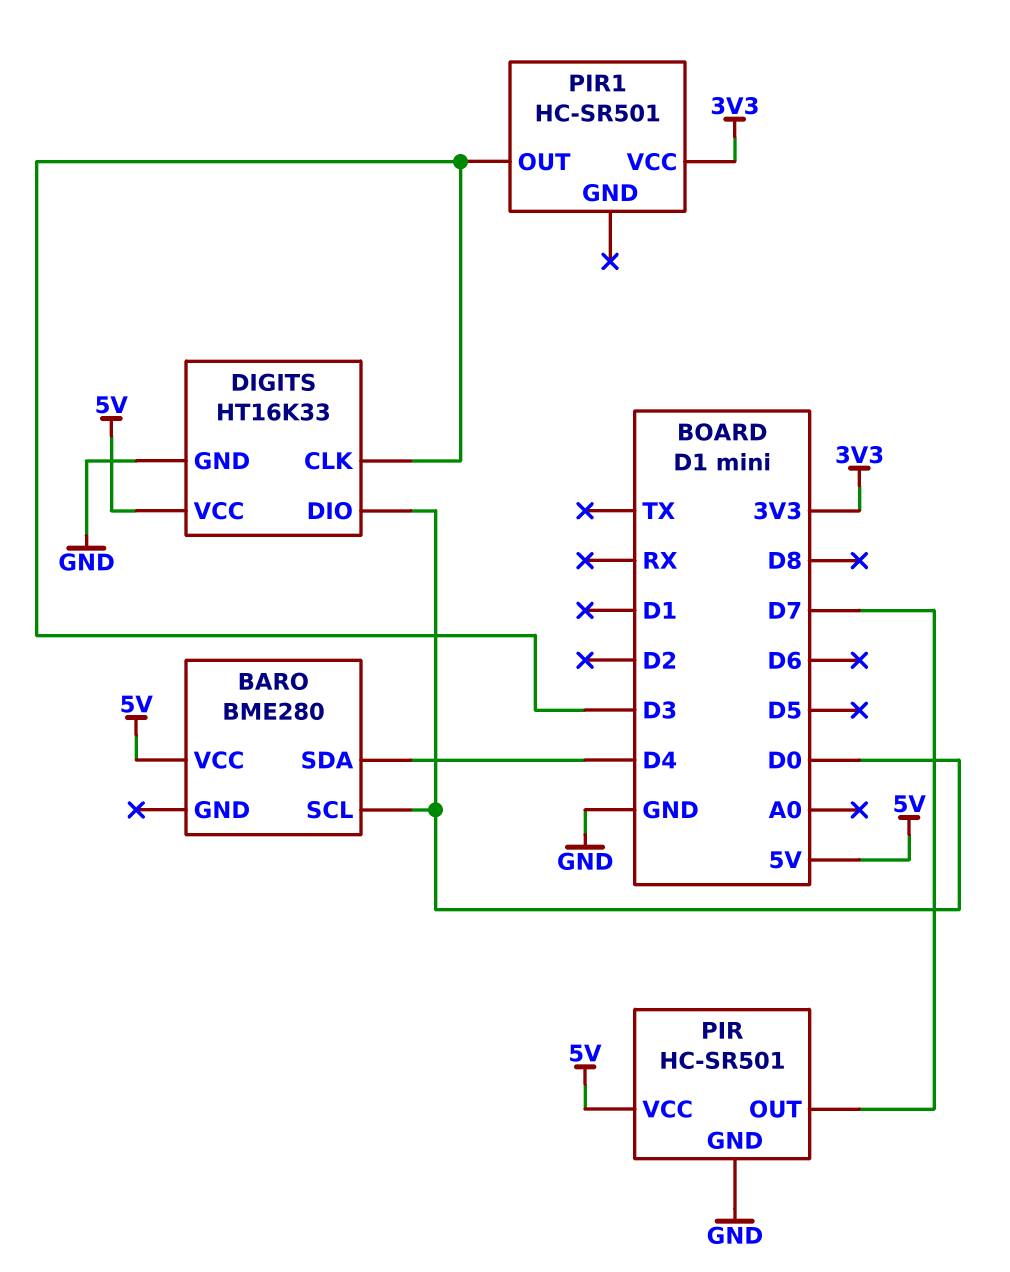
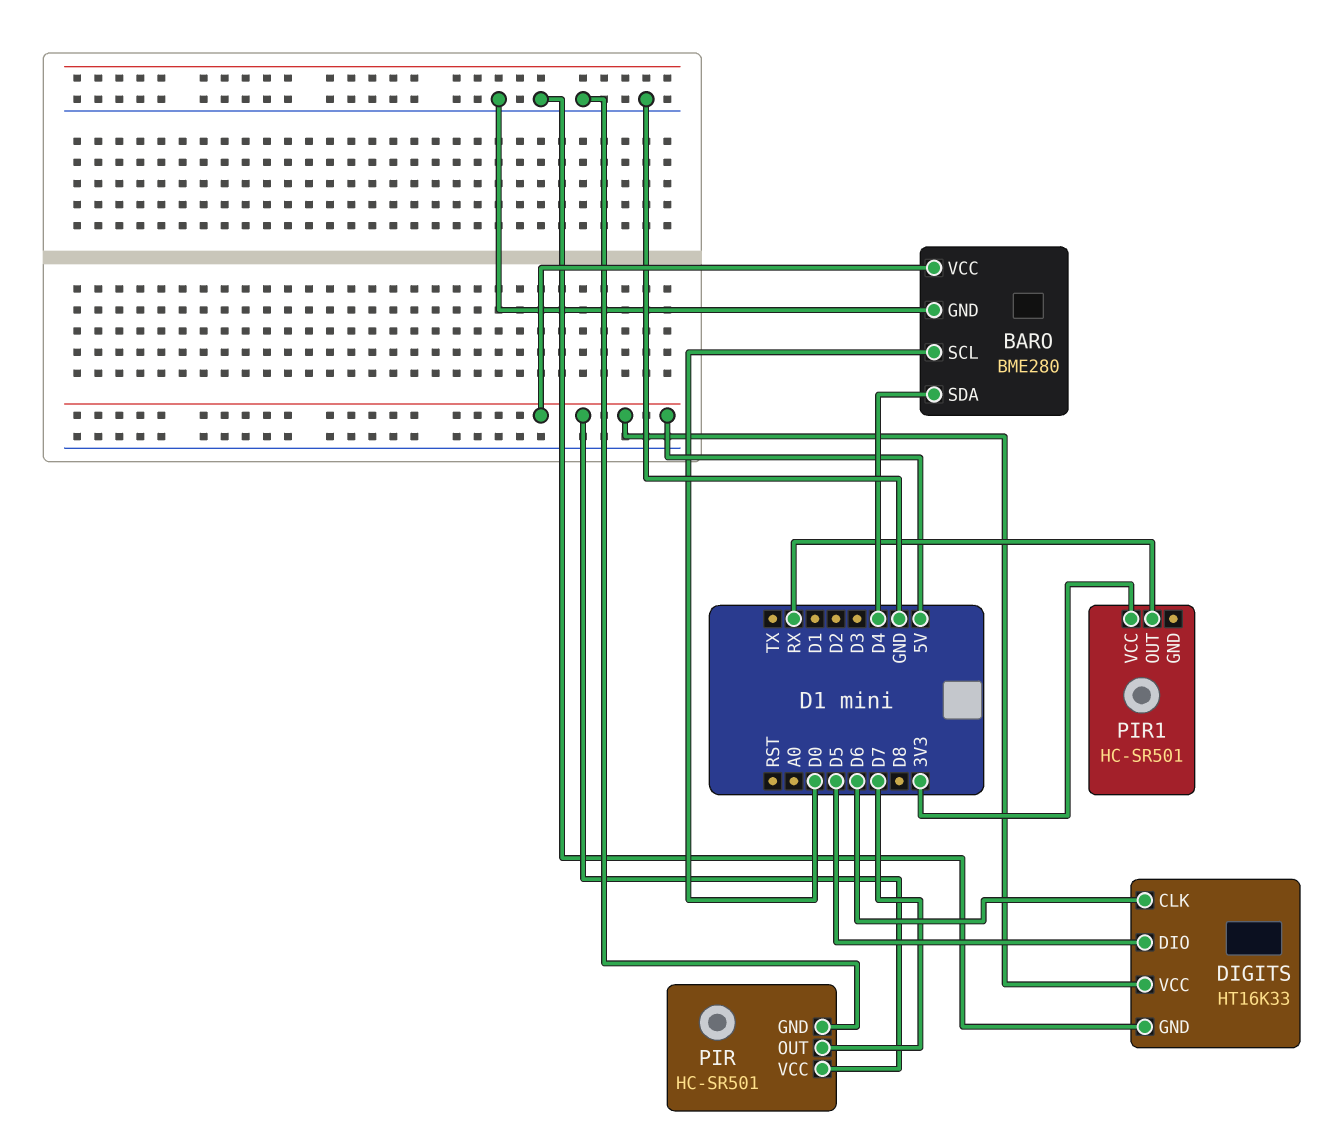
BARO pin GND: none -> GND
DIGITS pin CLK: D3 -> D6
DIGITS pin DIO: D0 -> D5
PIR1 pin OUT: D3 -> RX

